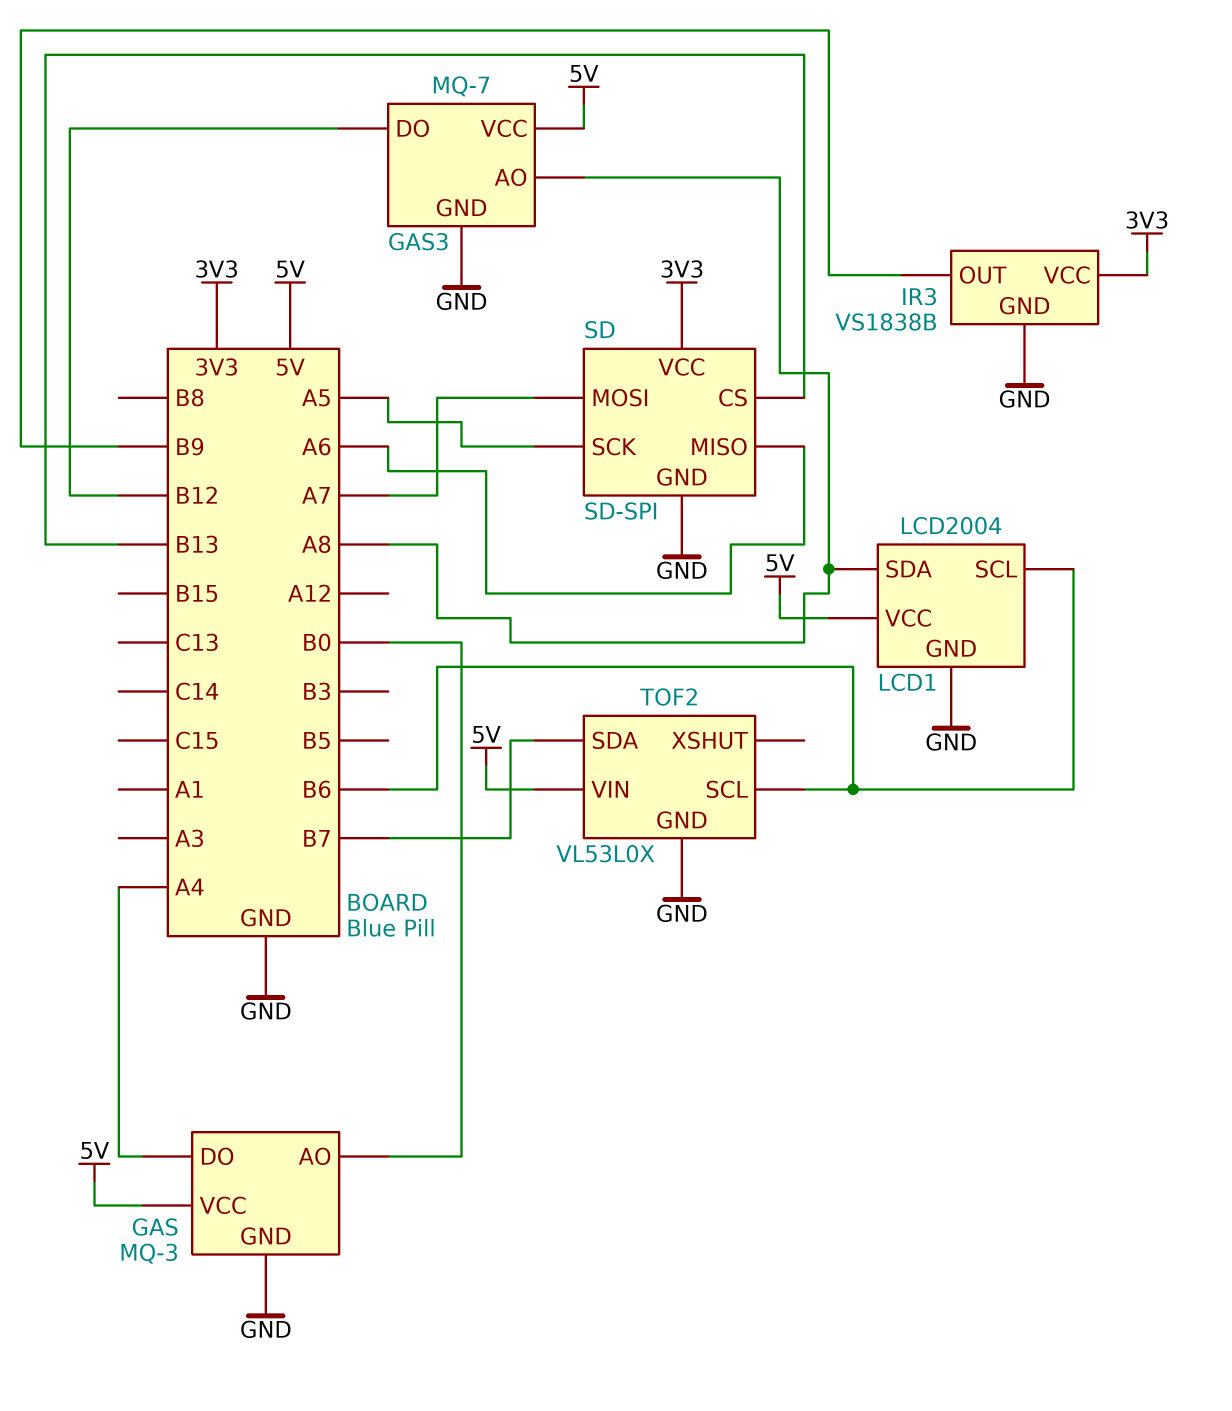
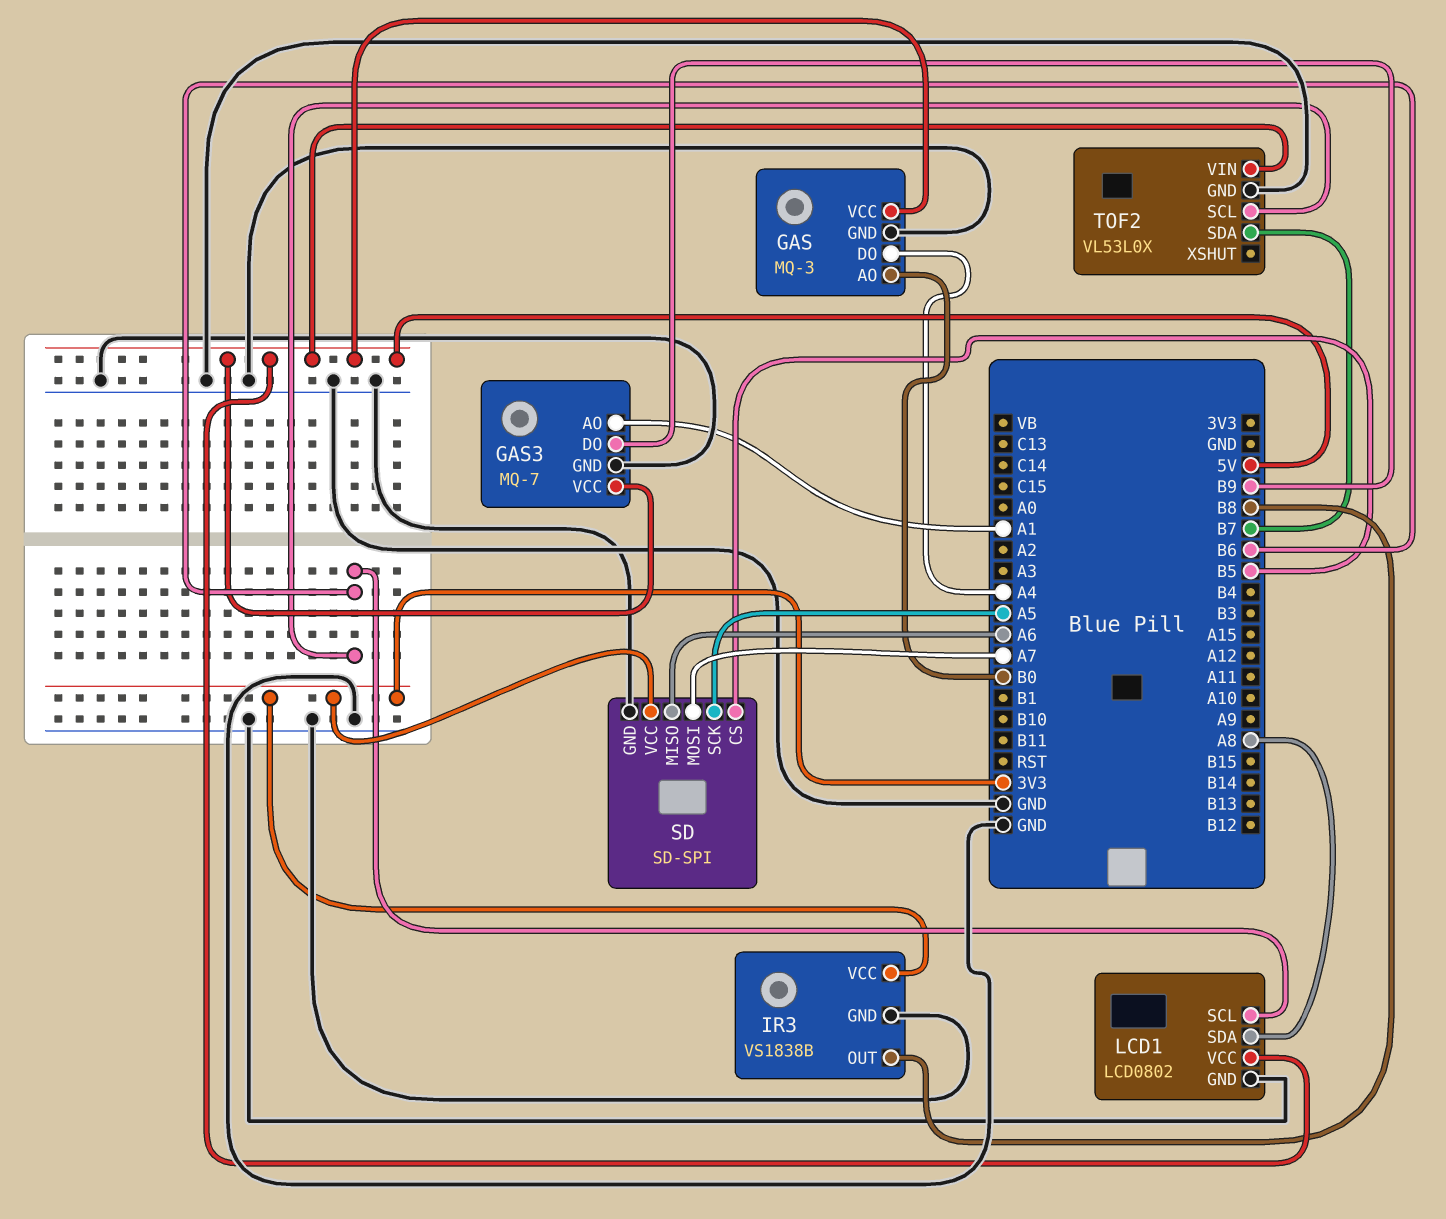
GAS3 pin AO: A8 -> A1
GAS3 pin DO: B12 -> B9
IR3 pin OUT: B9 -> B8
LCD1: LCD2004 -> LCD0802
SD pin CS: B13 -> B5

